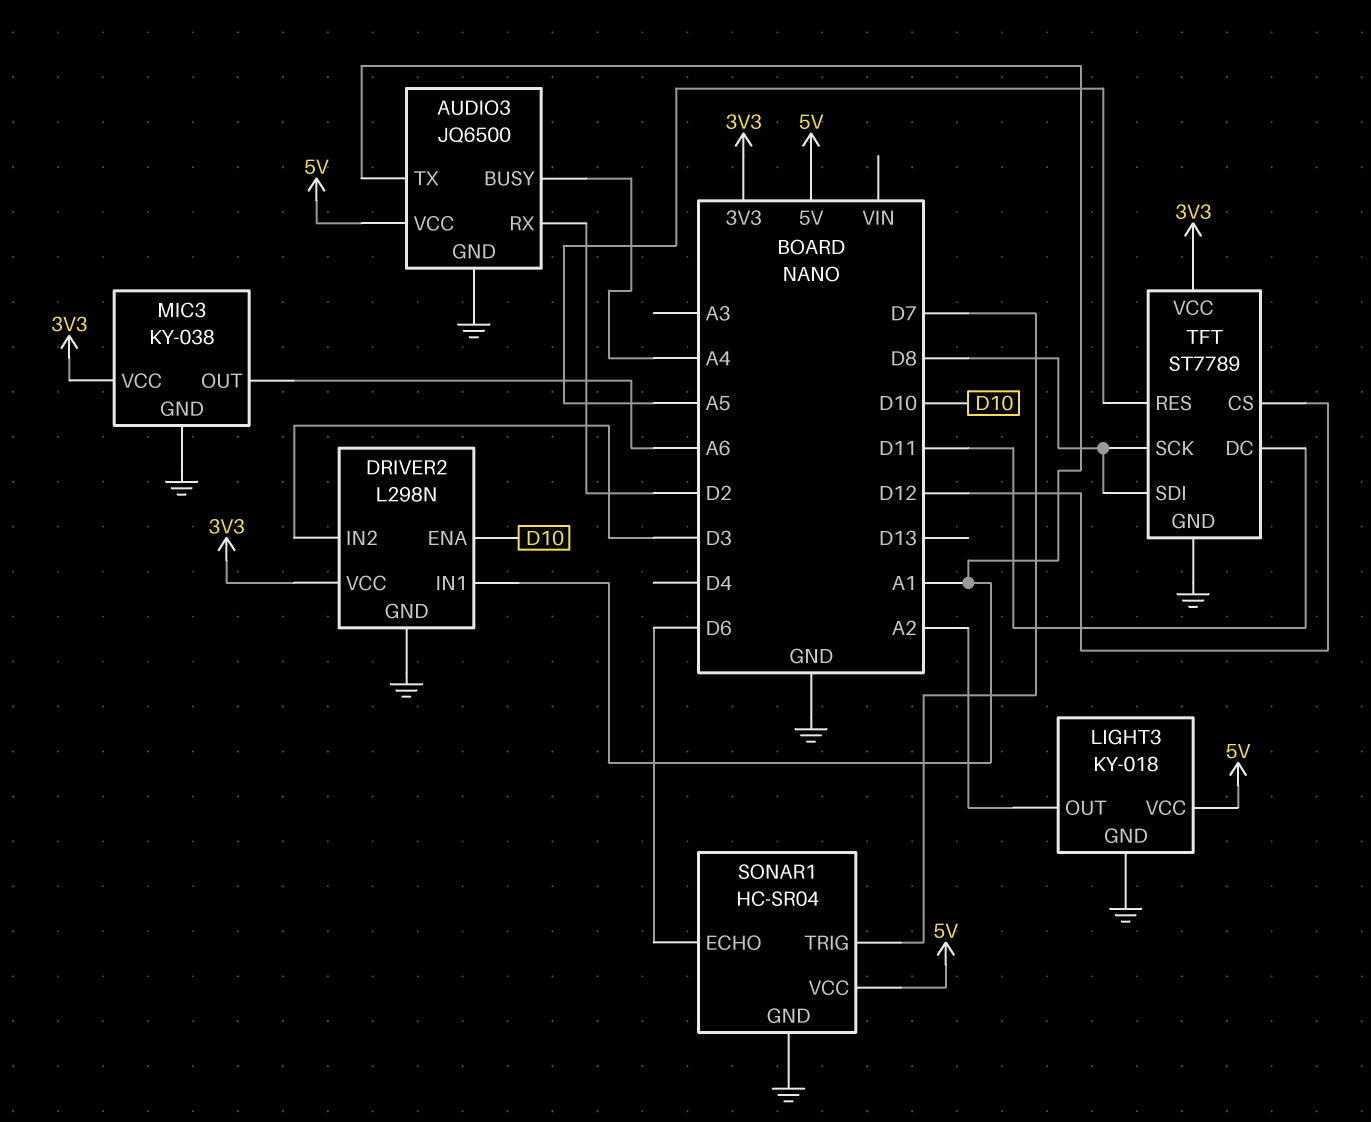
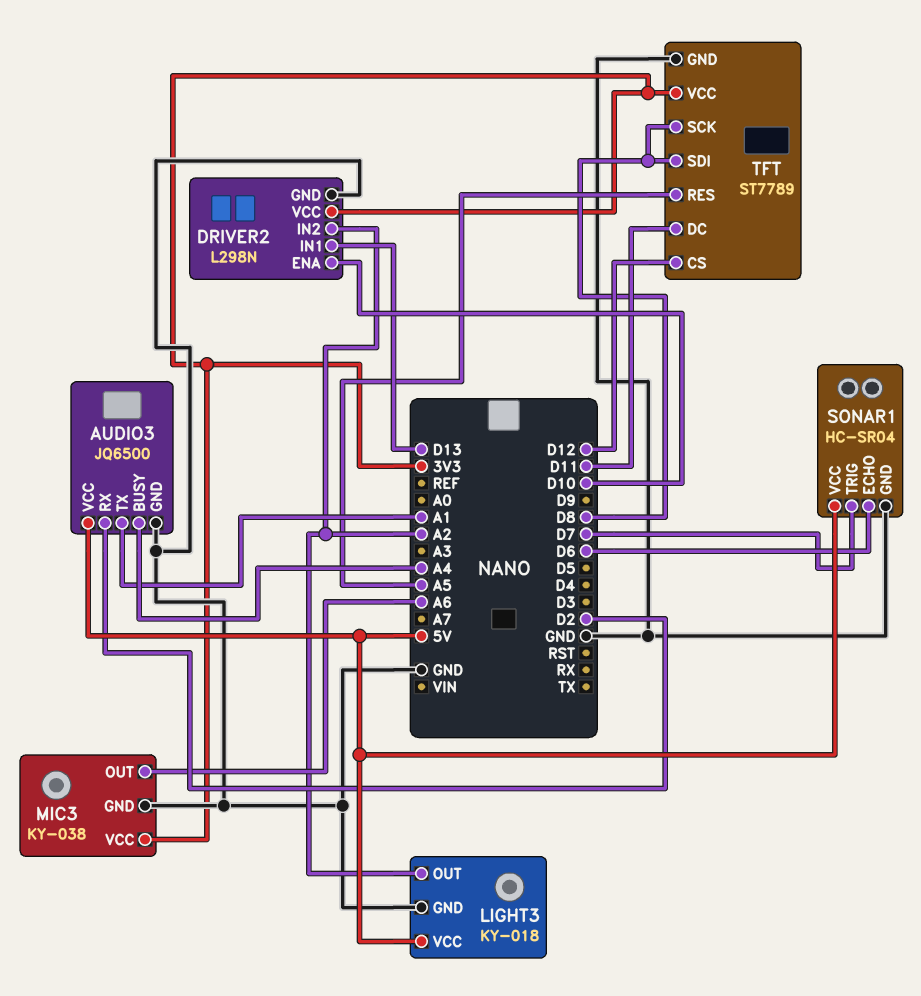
DRIVER2 pin IN1: A1 -> D13
DRIVER2 pin IN2: D3 -> A2

